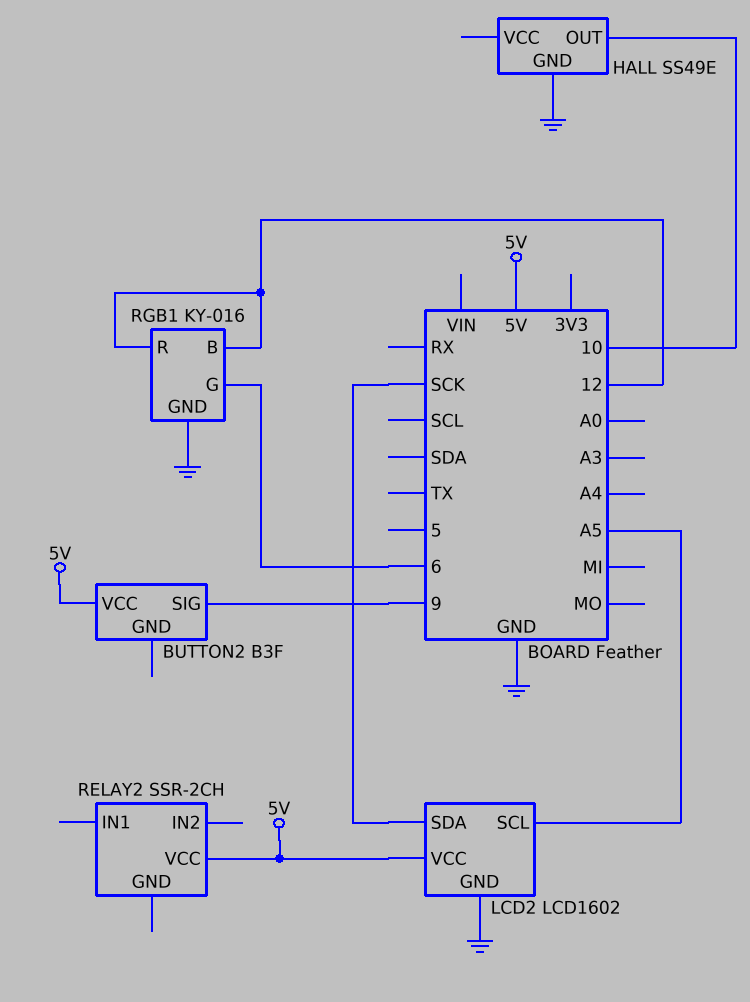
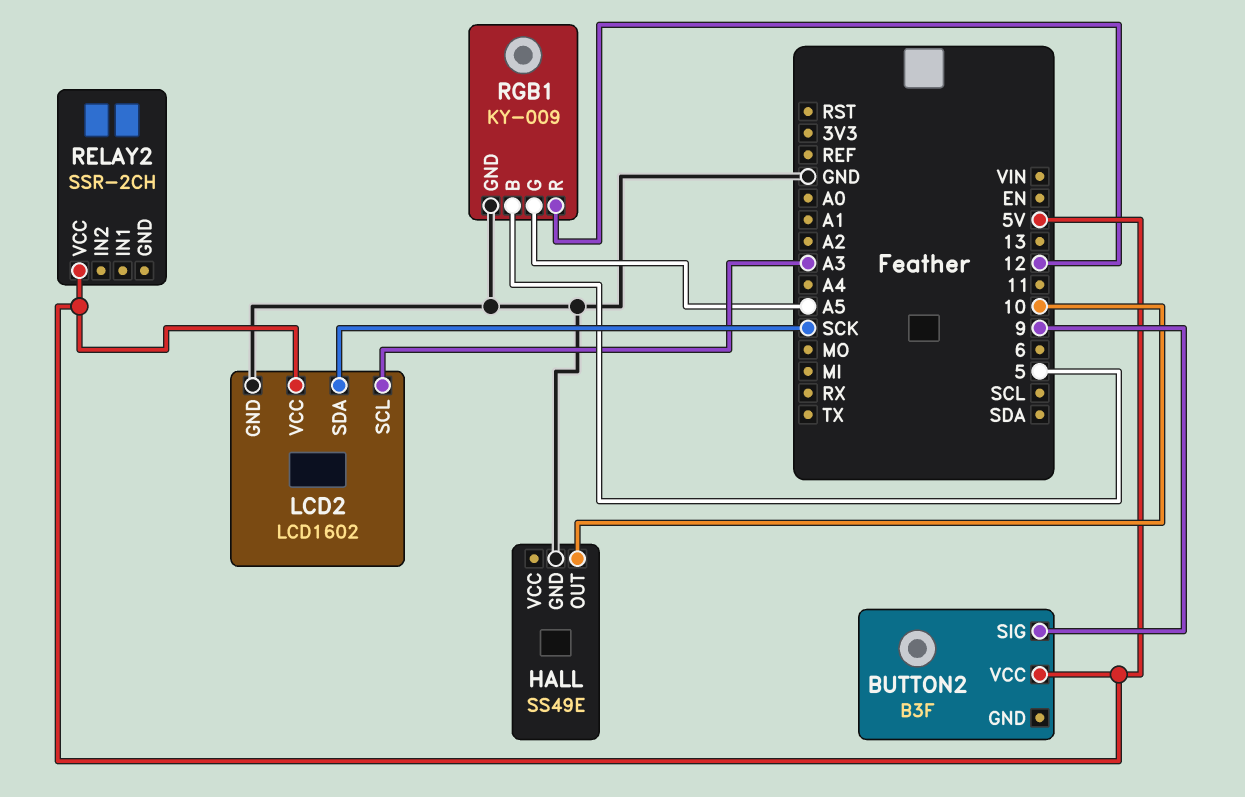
LCD2 pin SCL: A5 -> A3
RGB1: KY-016 -> KY-009
RGB1 pin B: 12 -> 5
RGB1 pin G: 6 -> A5

